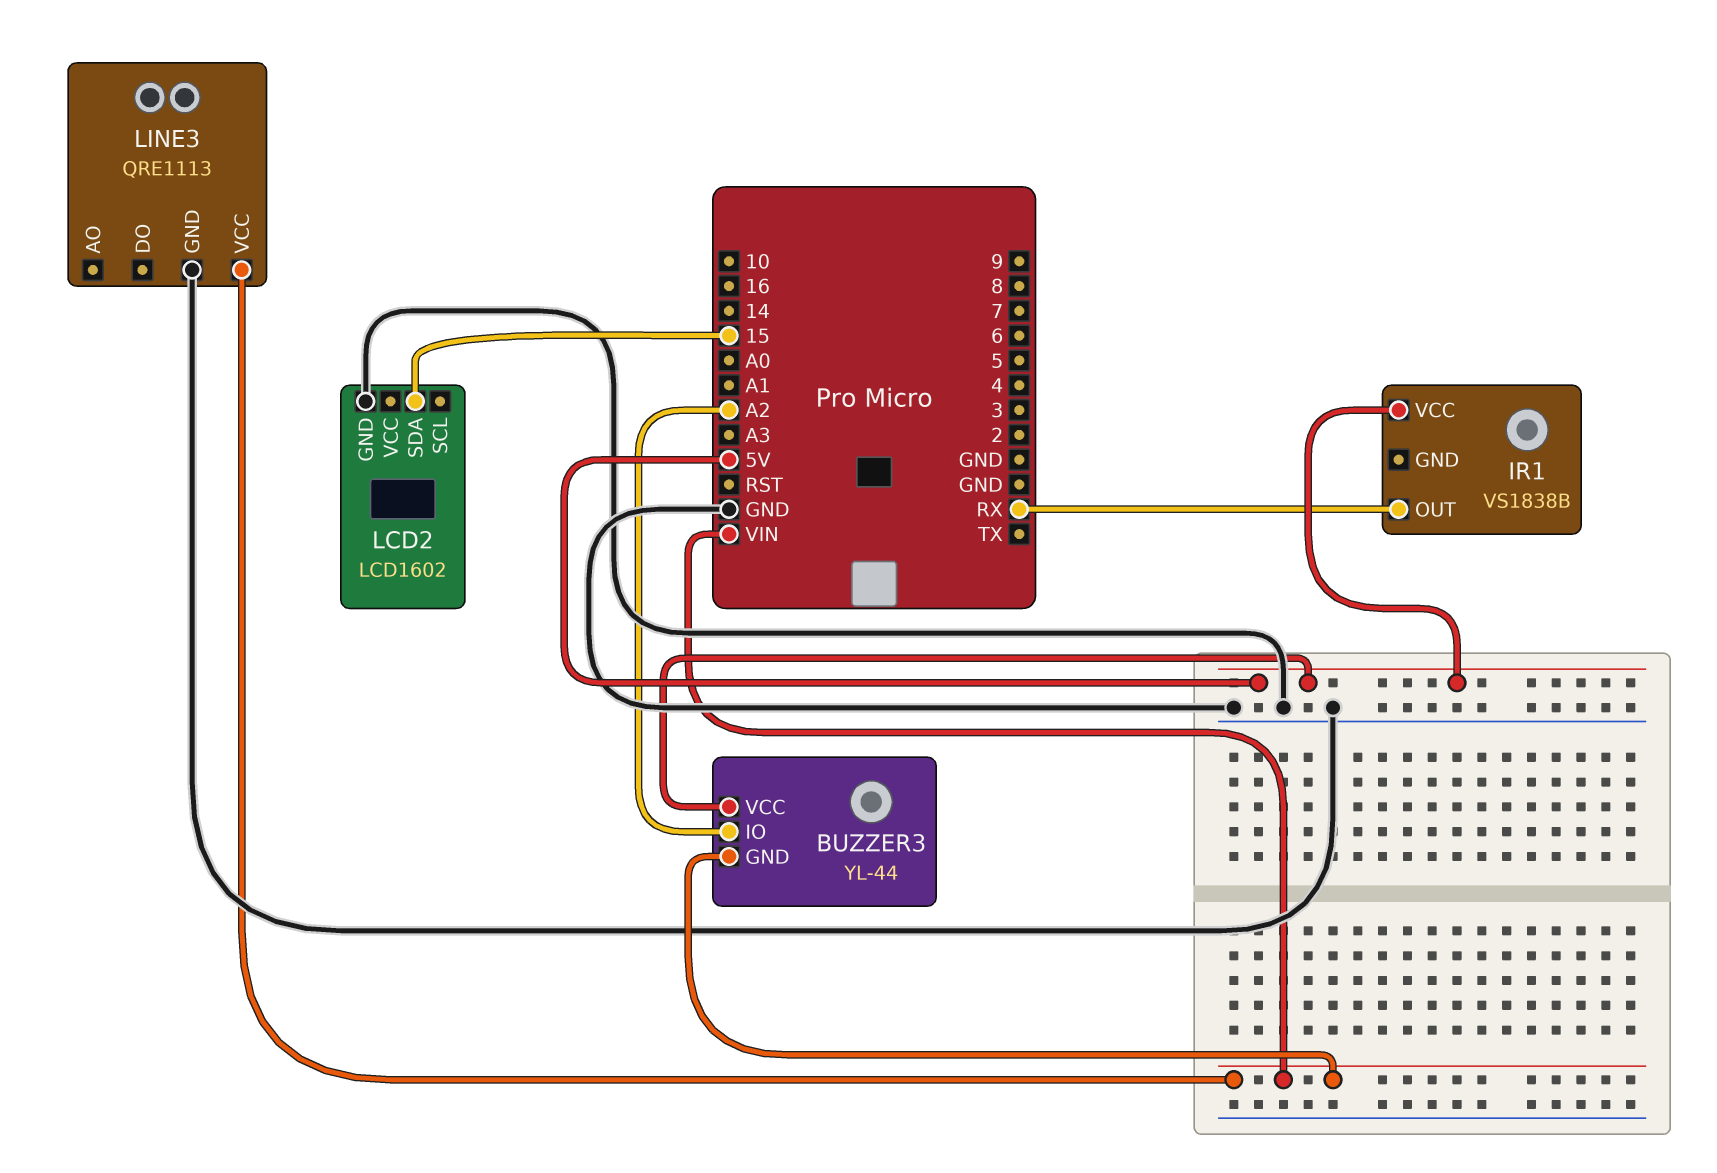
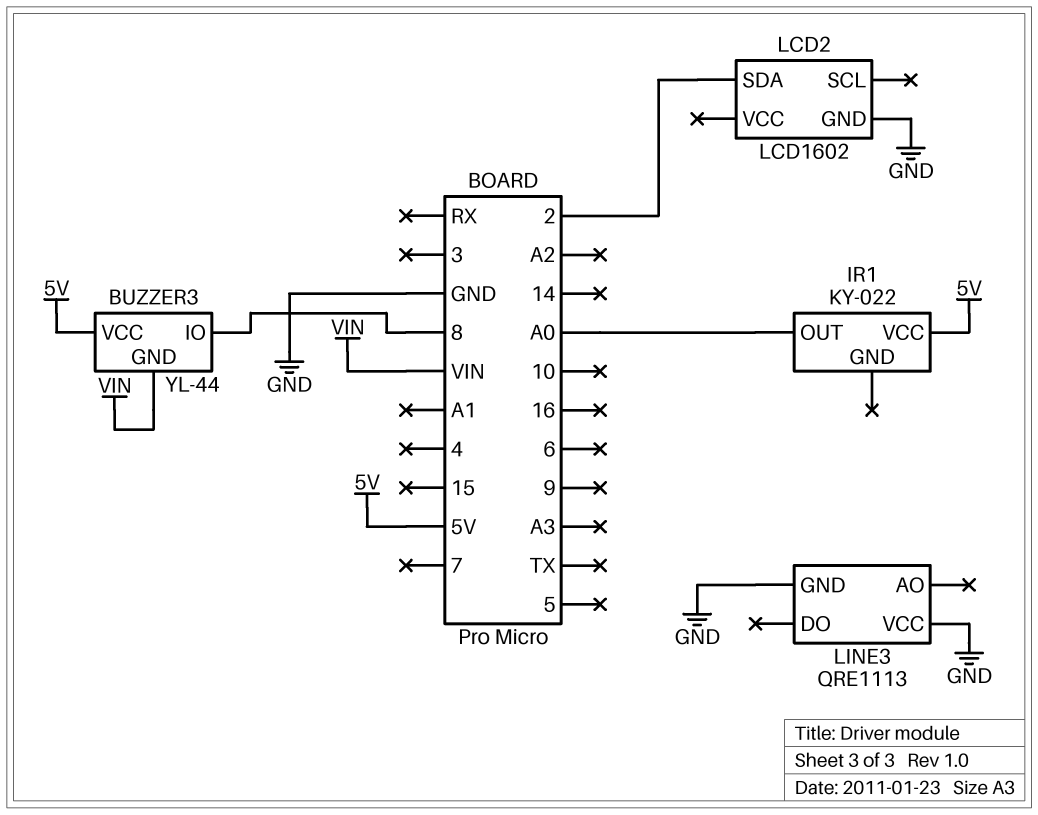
BUZZER3 pin IO: A2 -> 8
IR1: VS1838B -> KY-022
IR1 pin OUT: RX -> A0
LCD2 pin SDA: 15 -> 2
LINE3 pin VCC: VIN -> GND

